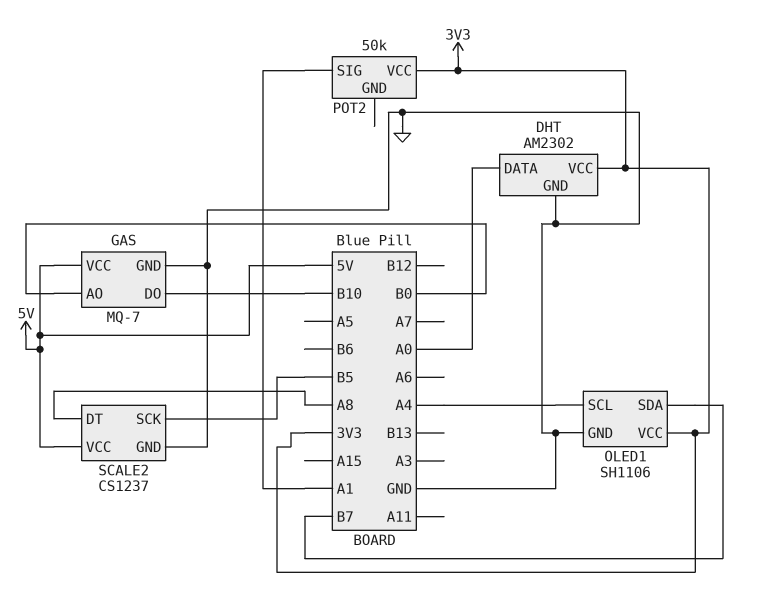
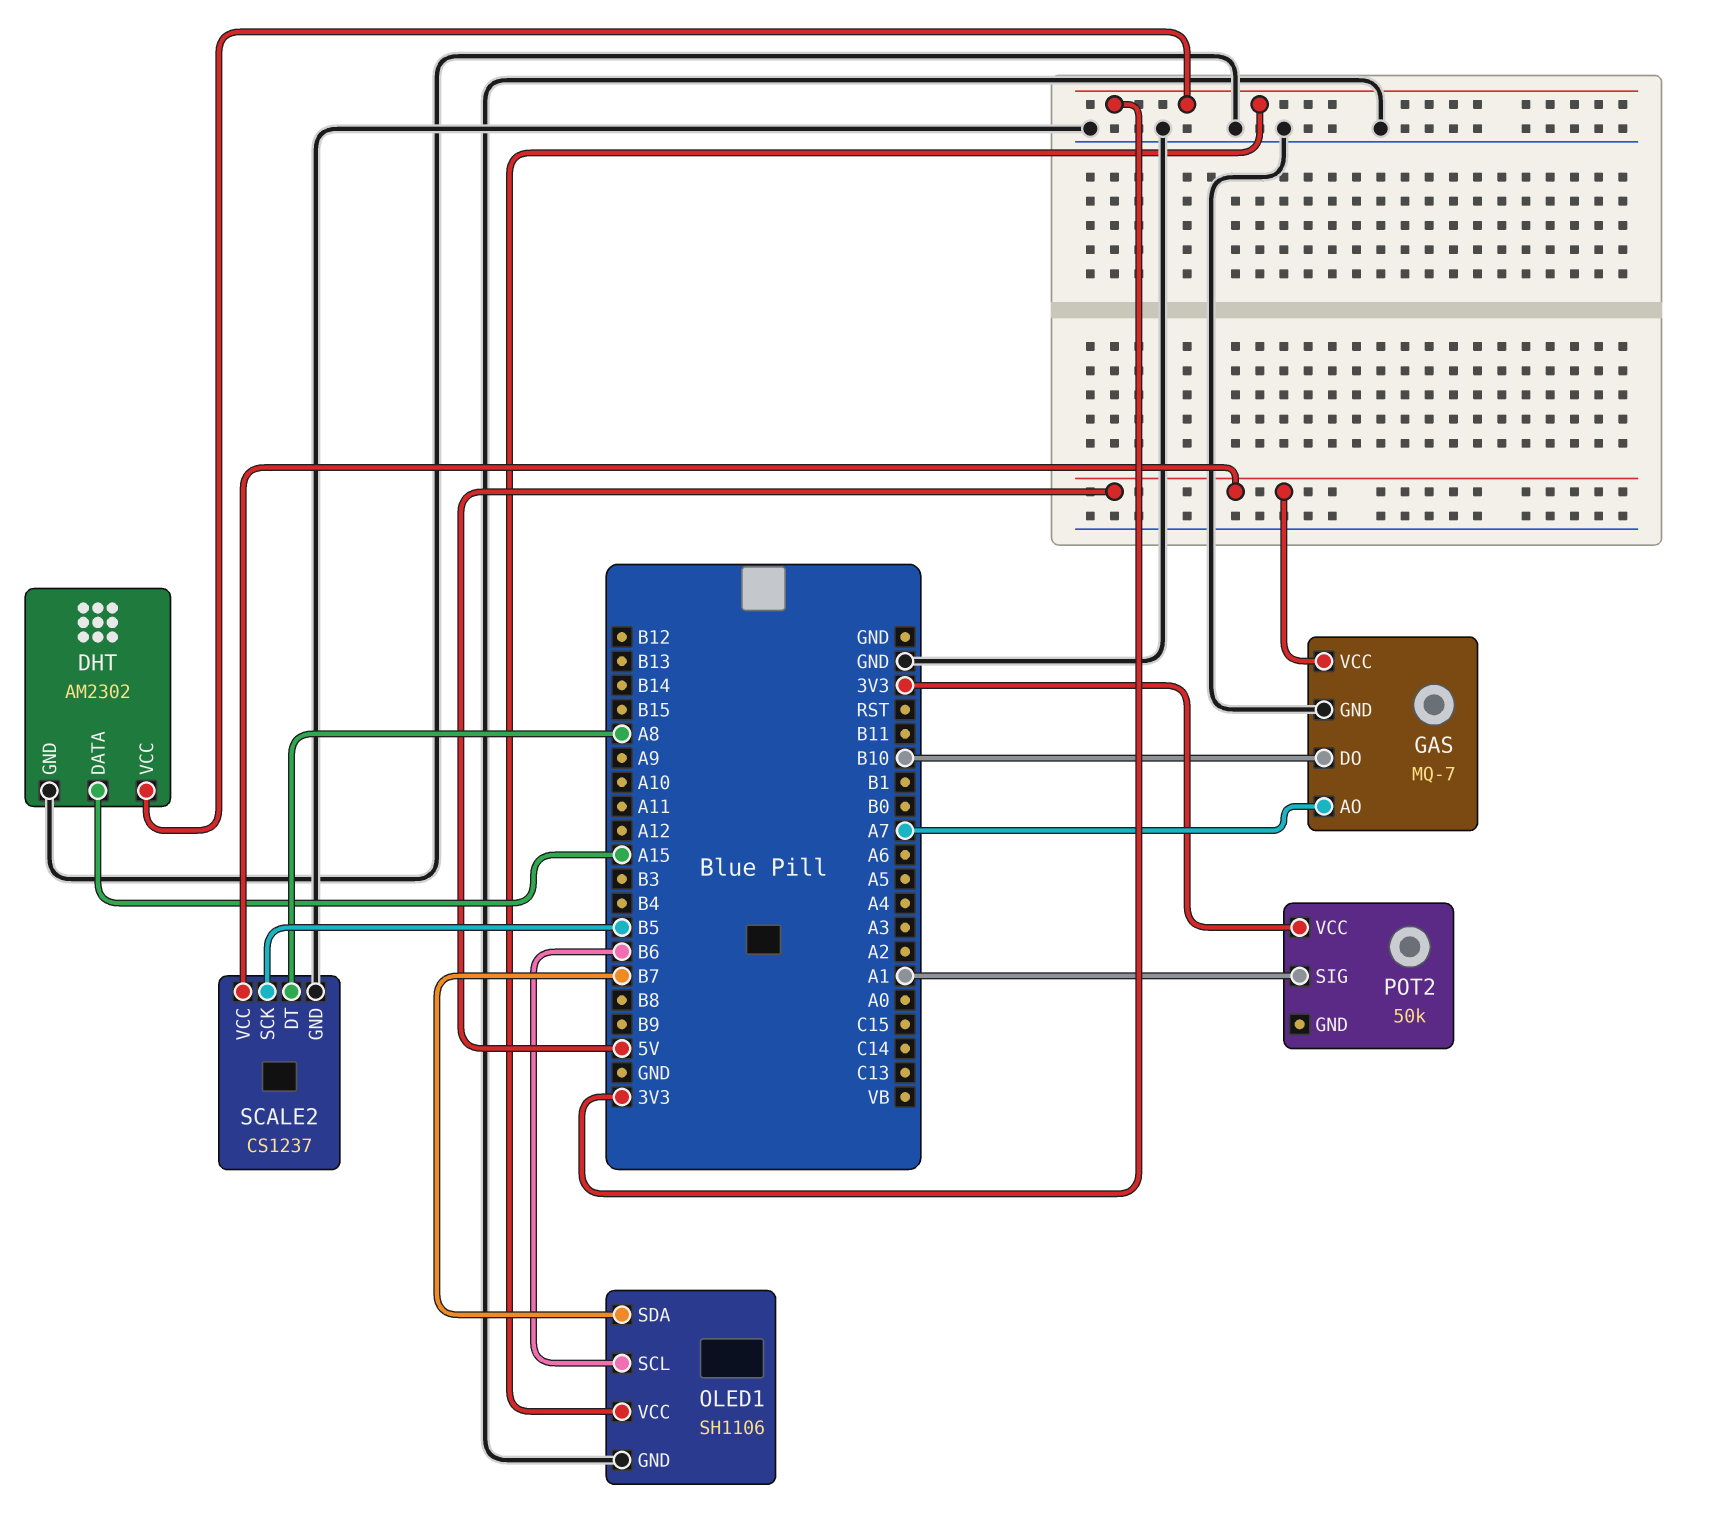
DHT pin DATA: A0 -> A15
GAS pin AO: B0 -> A7
OLED1 pin SCL: A4 -> B6

